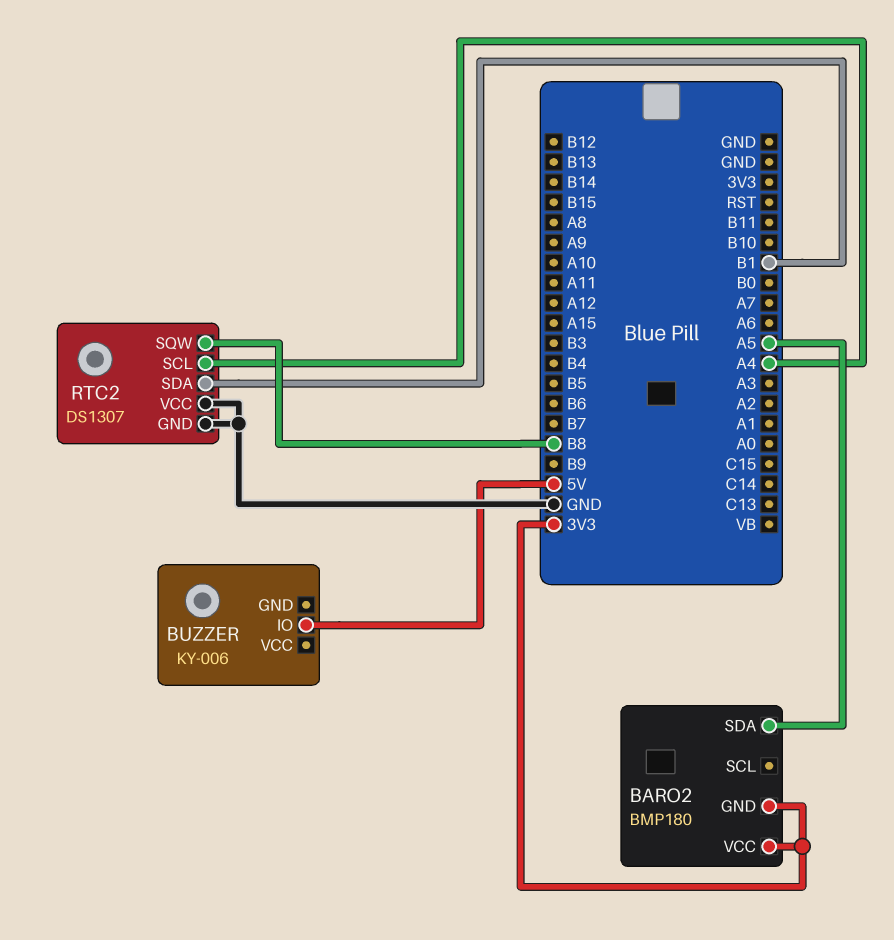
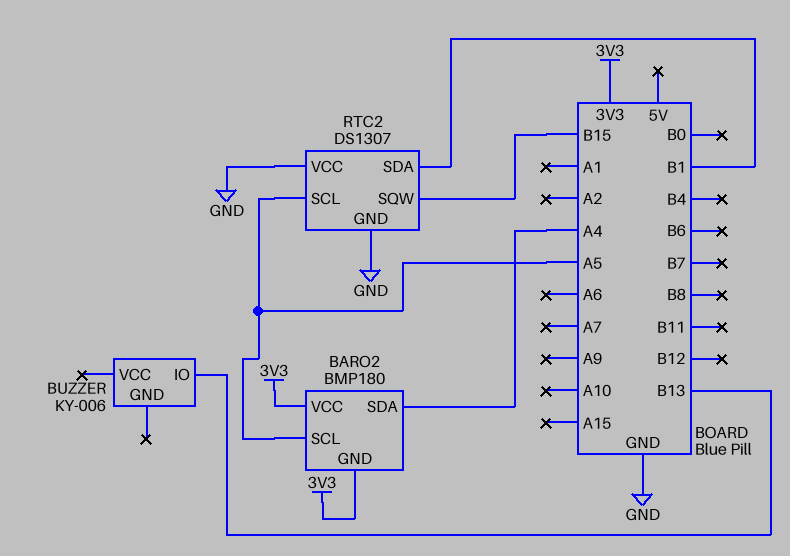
BARO2 pin SCL: none -> A5
BARO2 pin SDA: A5 -> A4
BUZZER pin IO: 5V -> B13
RTC2 pin SCL: A4 -> A5
RTC2 pin SQW: B8 -> B15

